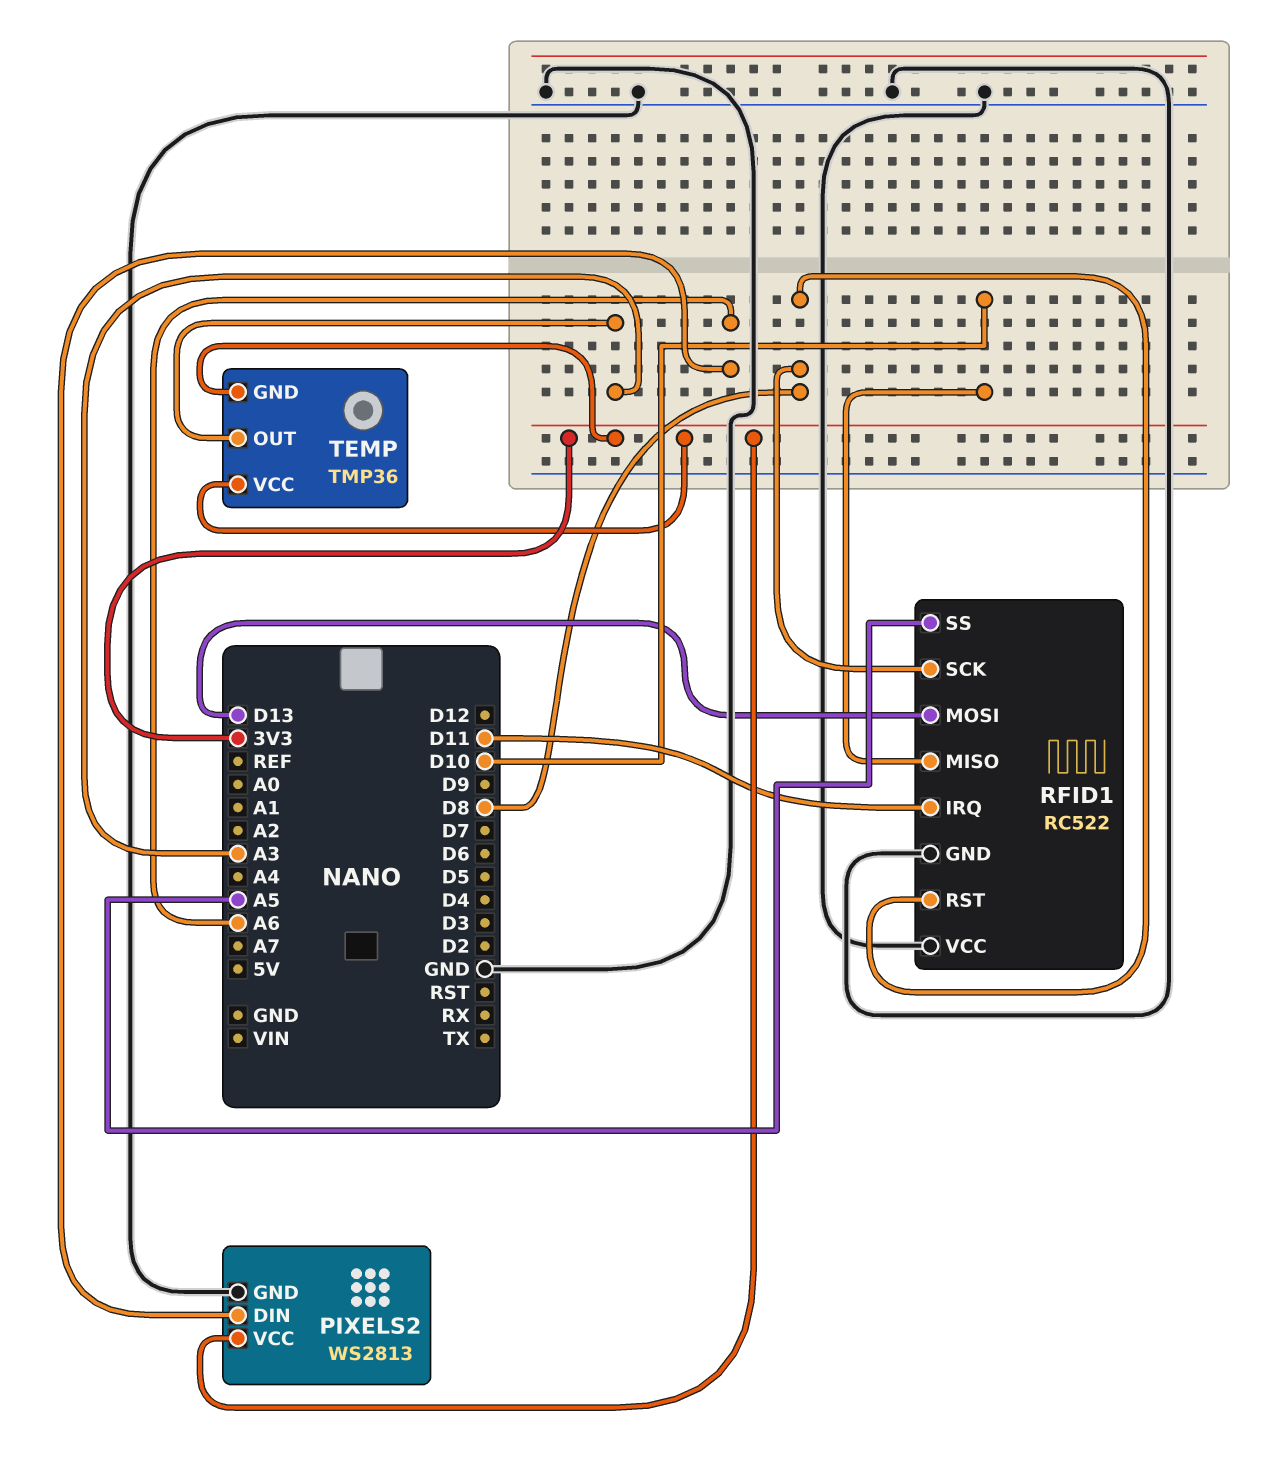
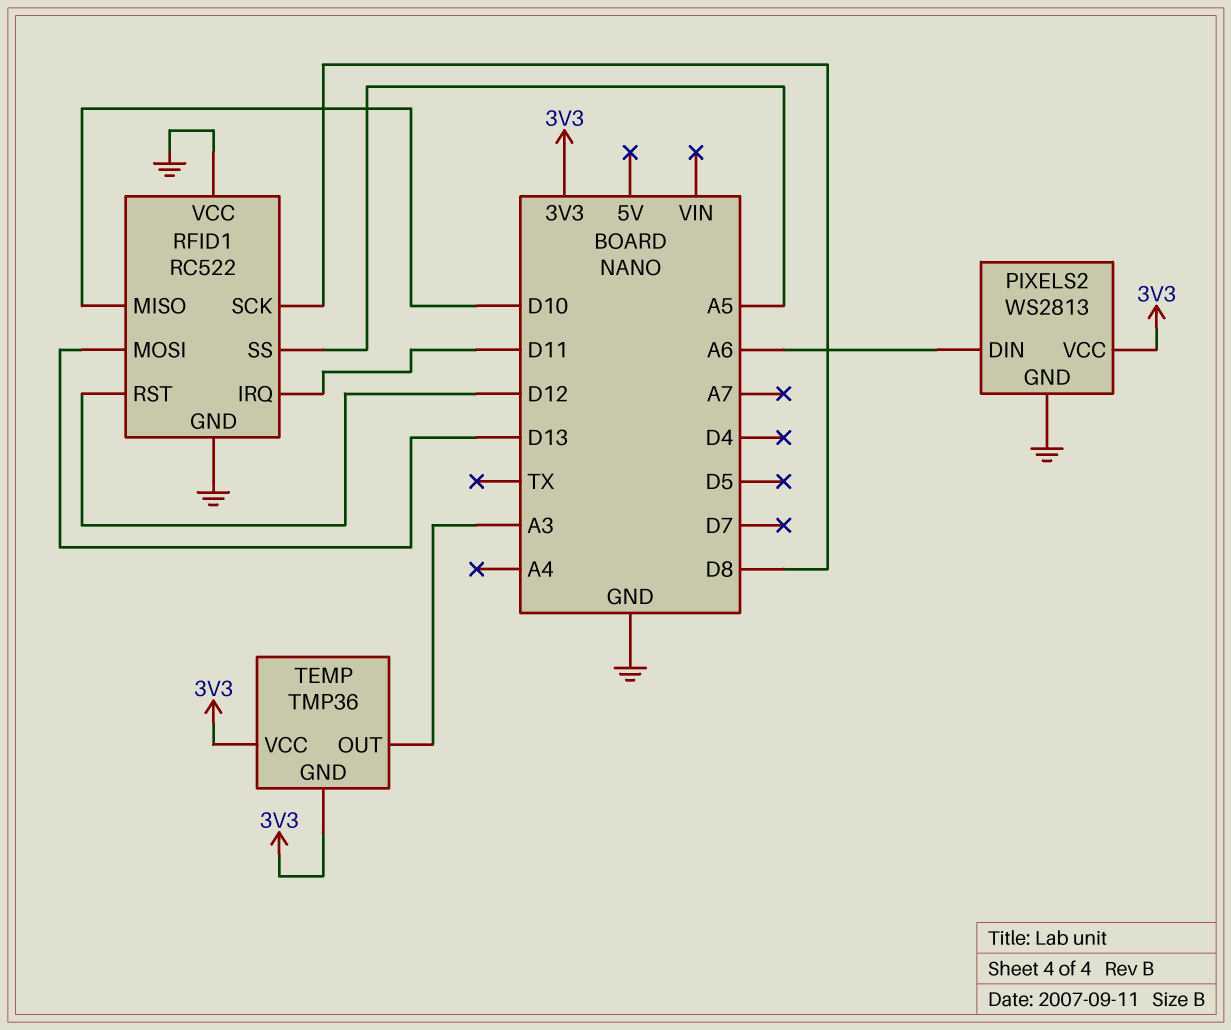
RFID1 pin RST: D8 -> D12

